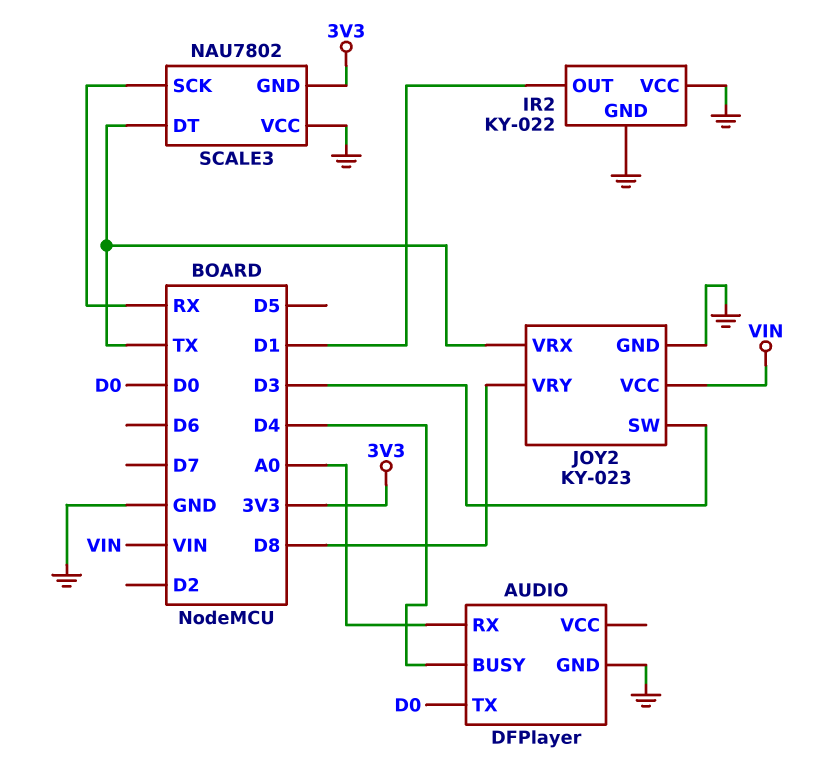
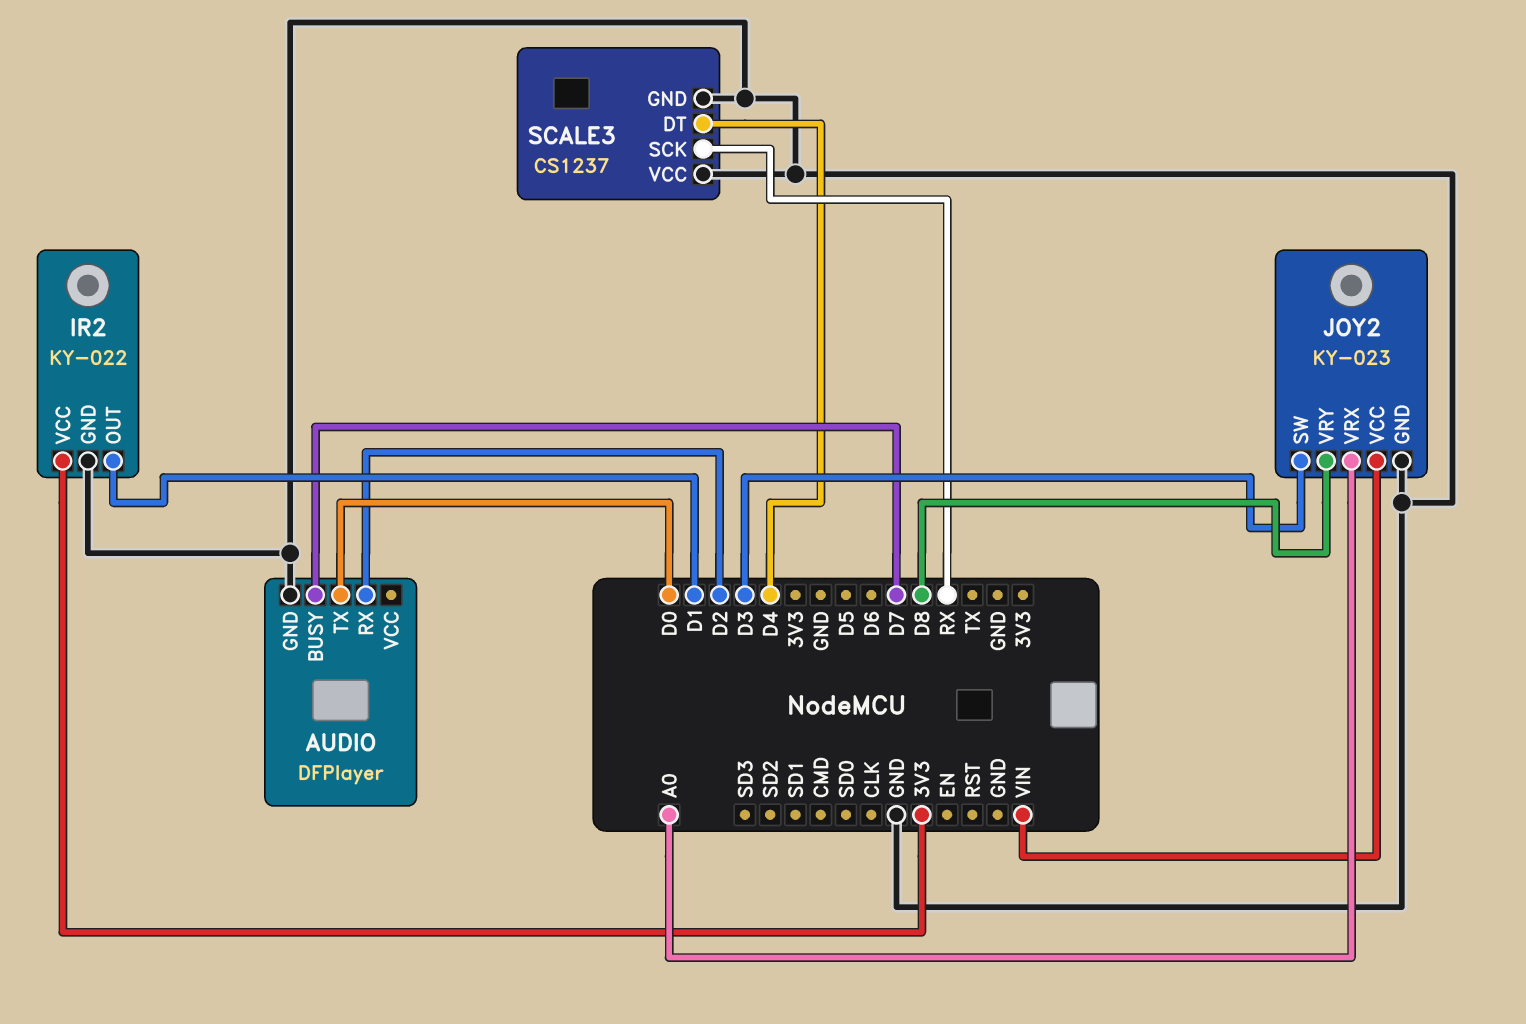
AUDIO pin BUSY: D4 -> D7
AUDIO pin RX: A0 -> D2
IR2 pin VCC: GND -> 3V3
JOY2 pin VRX: TX -> A0
SCALE3: NAU7802 -> CS1237
SCALE3 pin DT: TX -> D4
SCALE3 pin GND: 3V3 -> GND

